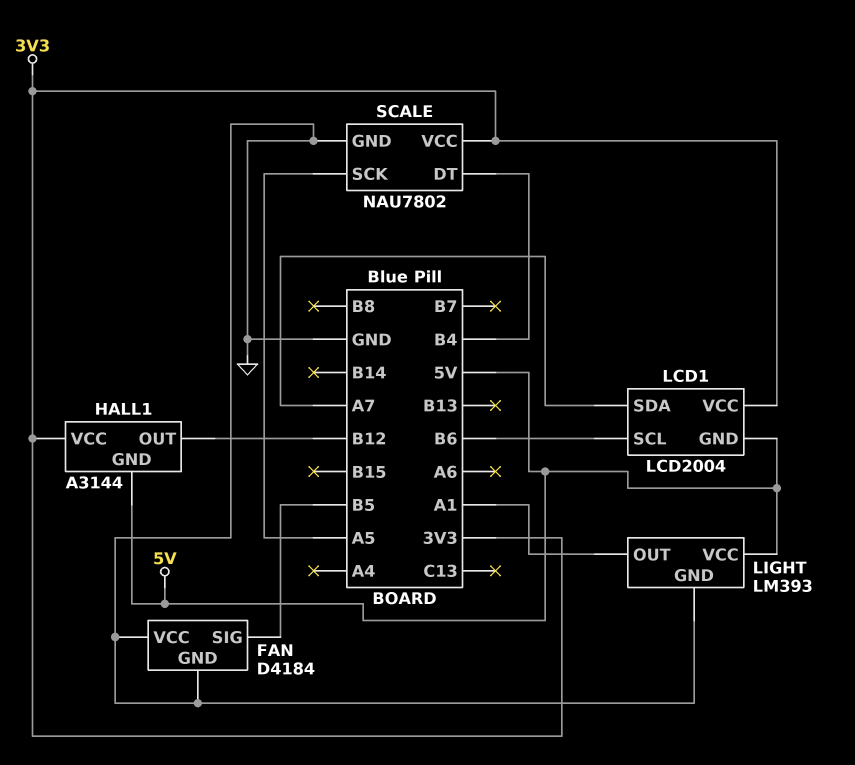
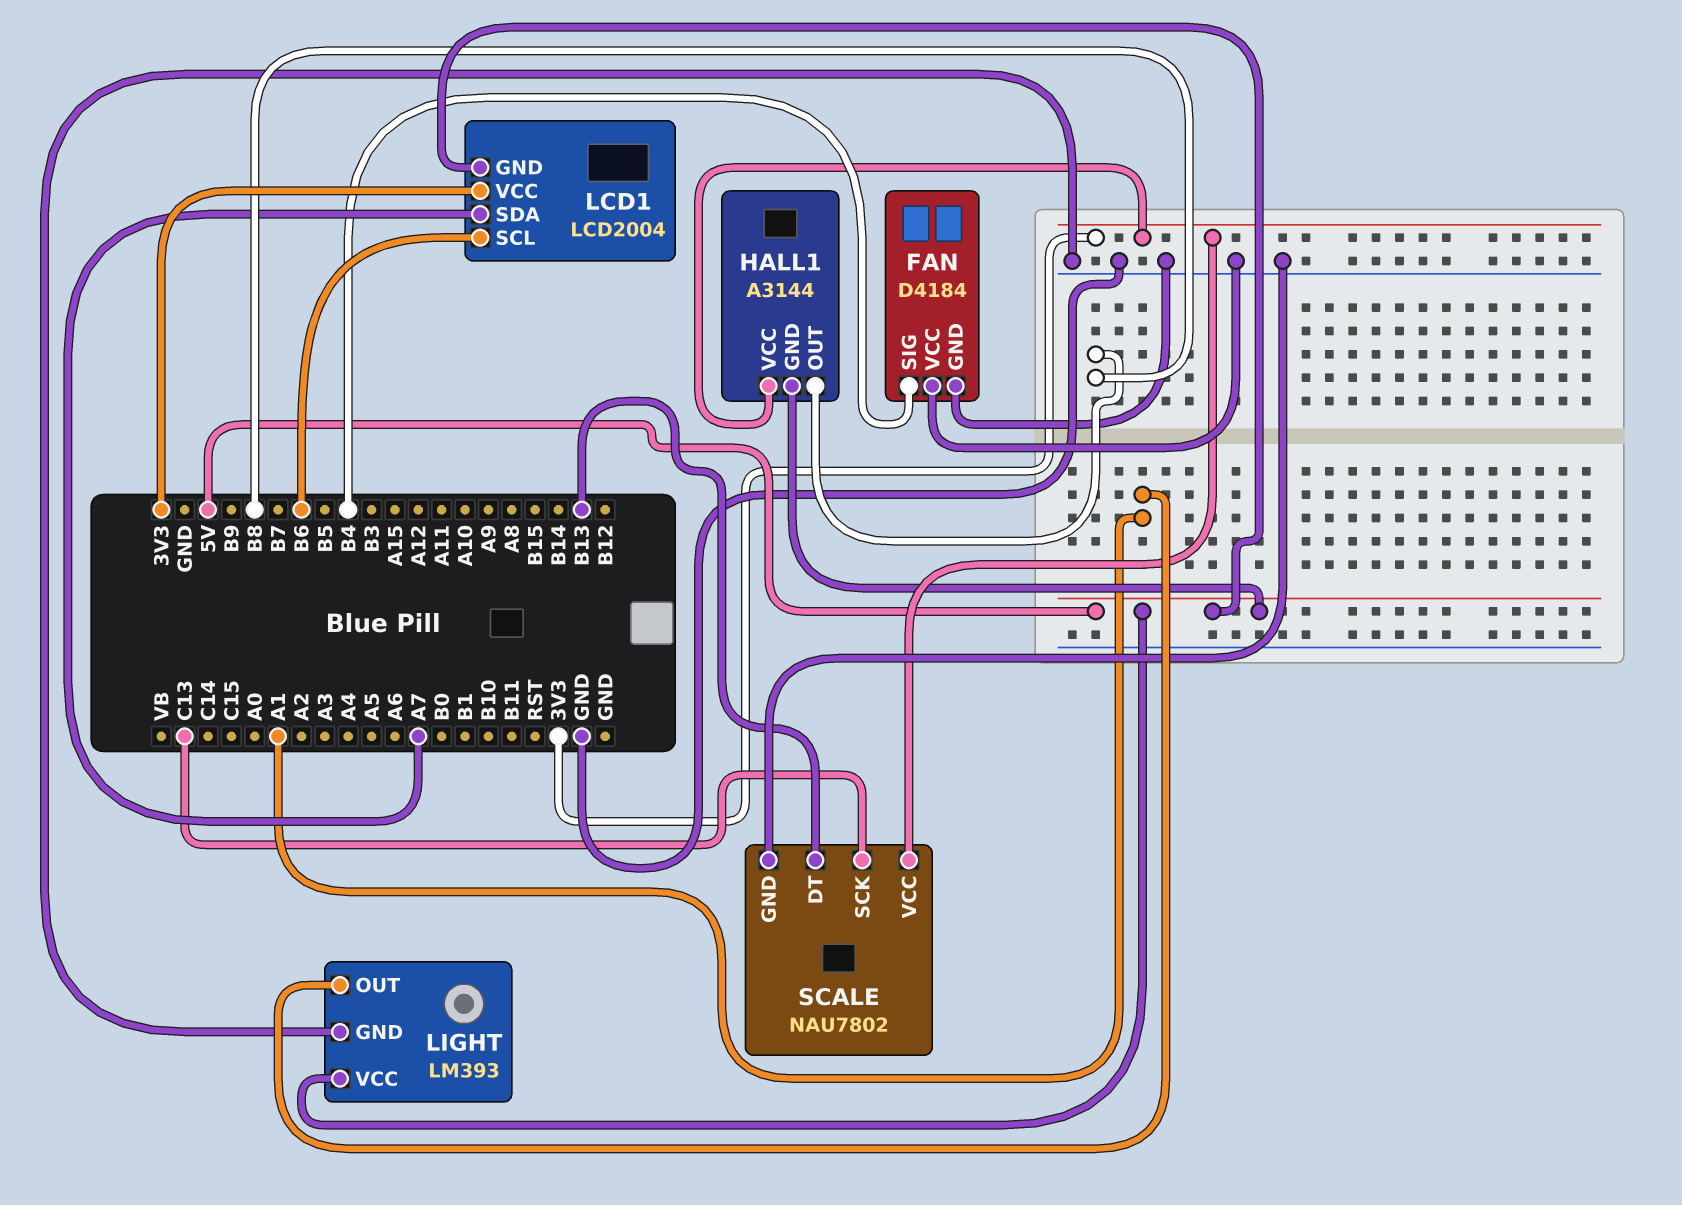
FAN pin SIG: B5 -> B4
HALL1 pin OUT: B12 -> B8
SCALE pin DT: B4 -> B13
SCALE pin SCK: A5 -> C13

